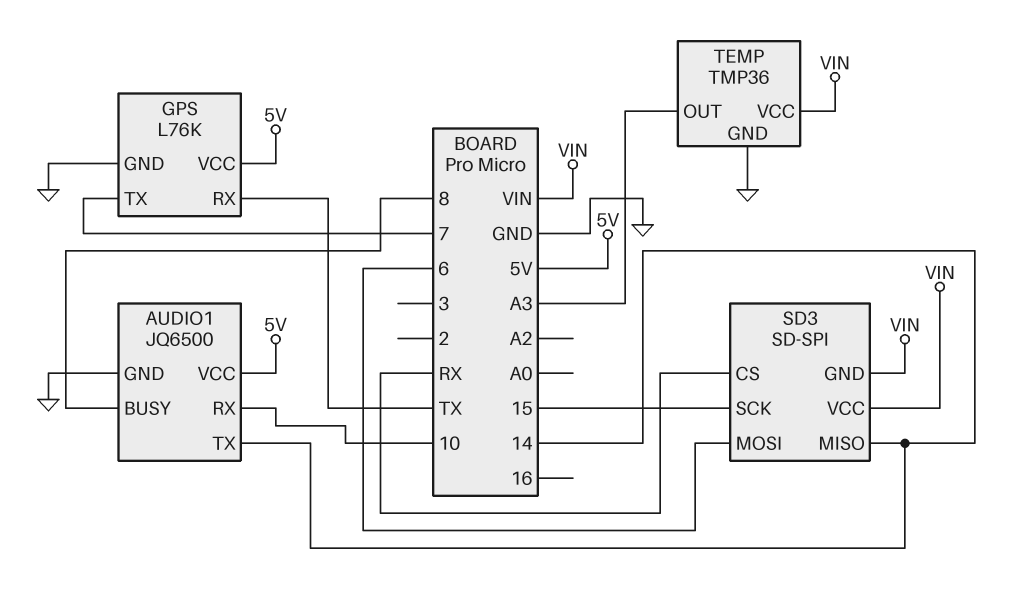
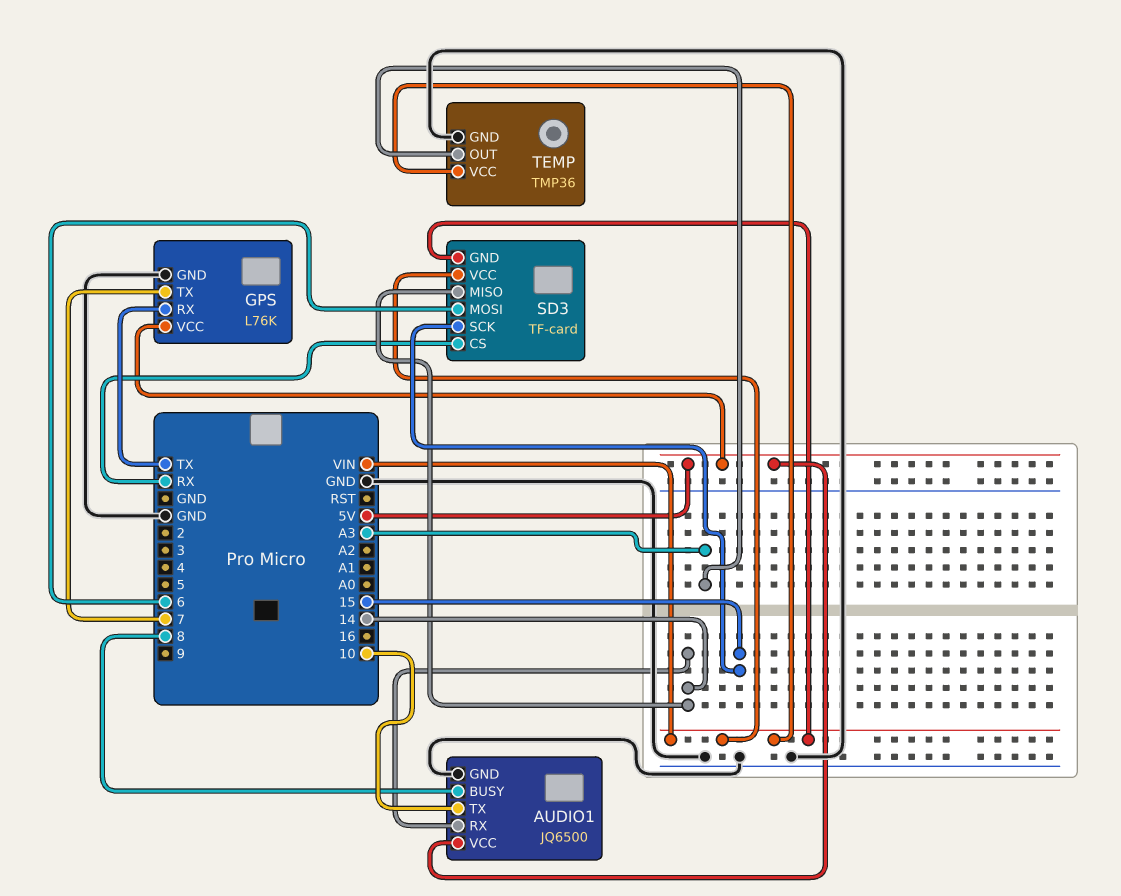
AUDIO1 pin RX: 10 -> 14
AUDIO1 pin TX: 14 -> 10
SD3: SD-SPI -> TF-card

